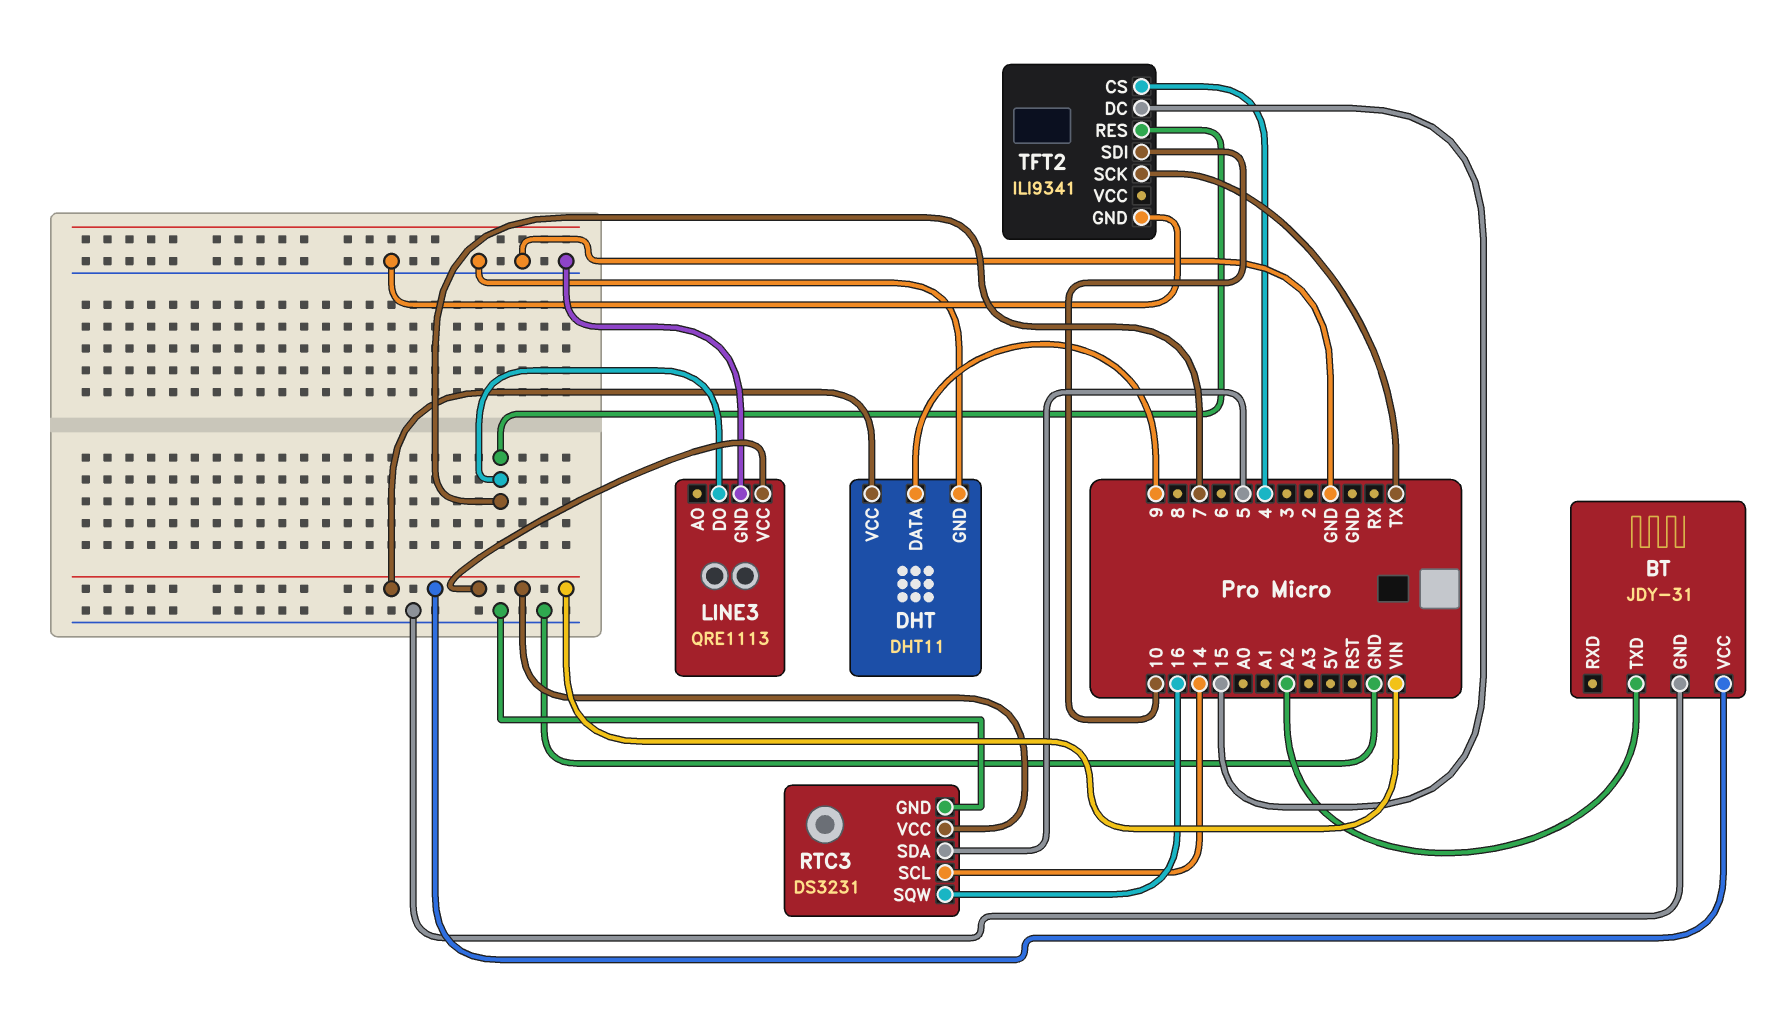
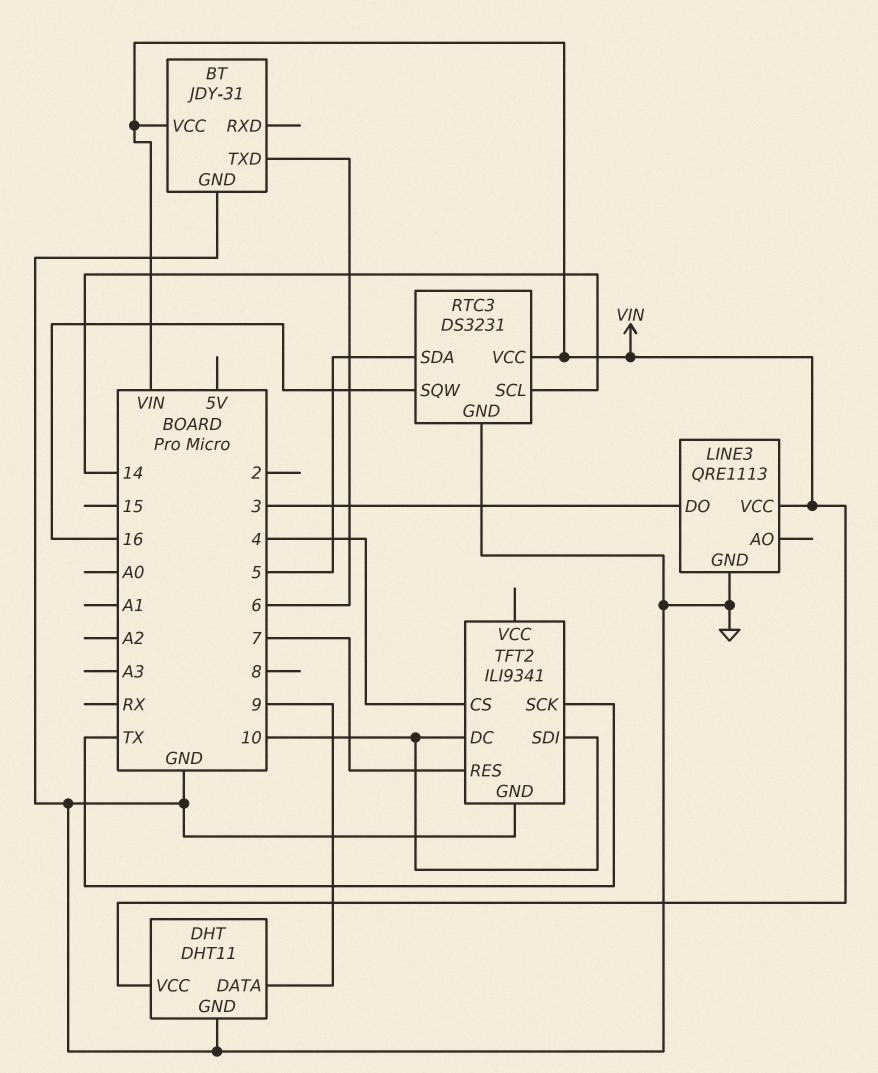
BT pin TXD: A2 -> 6
LINE3 pin DO: 7 -> 3
TFT2 pin DC: 15 -> 10

